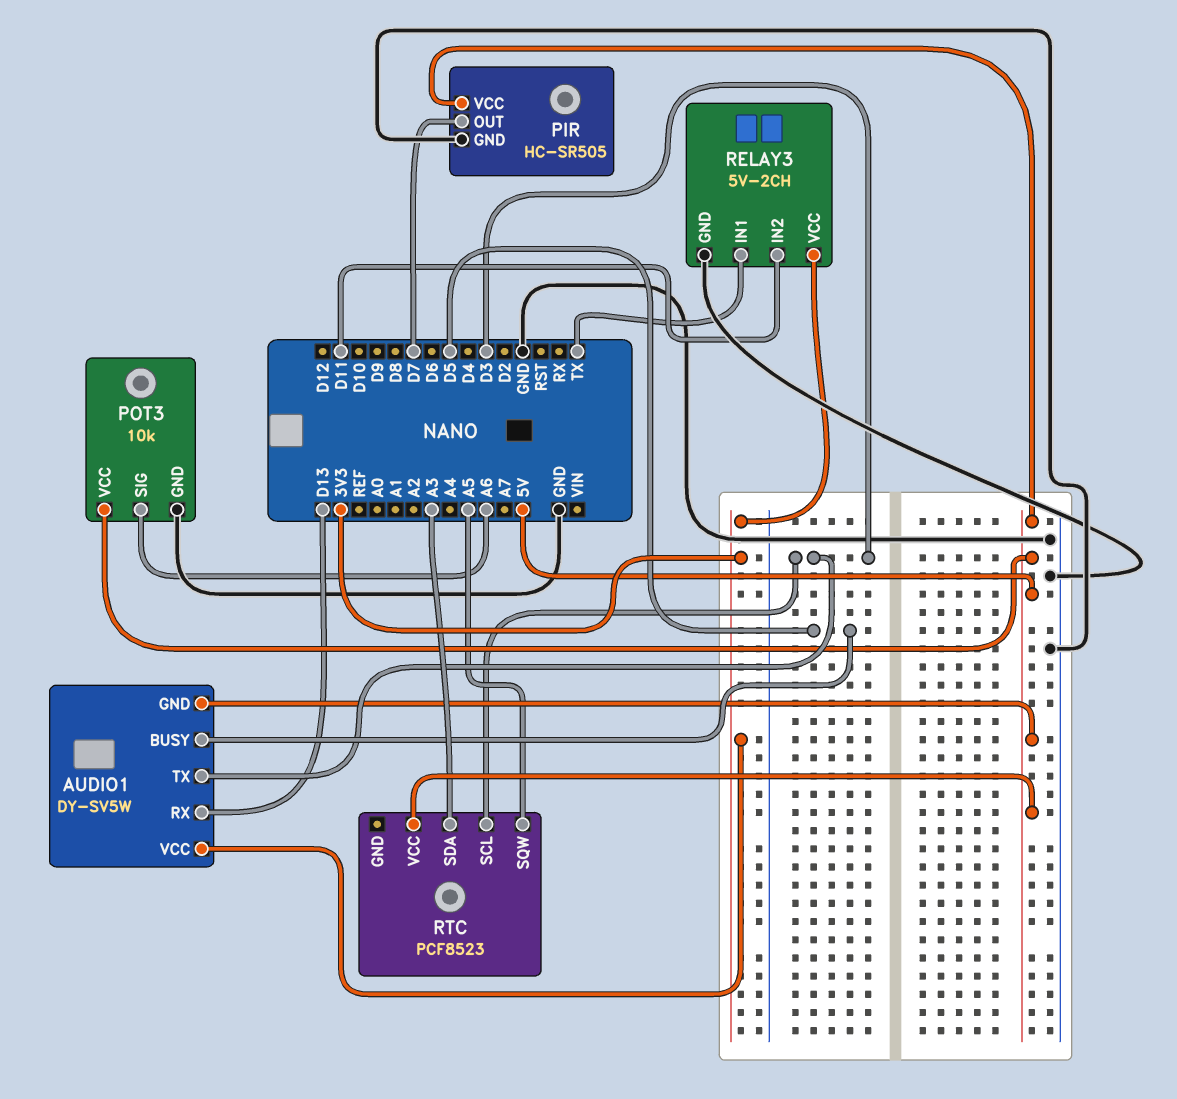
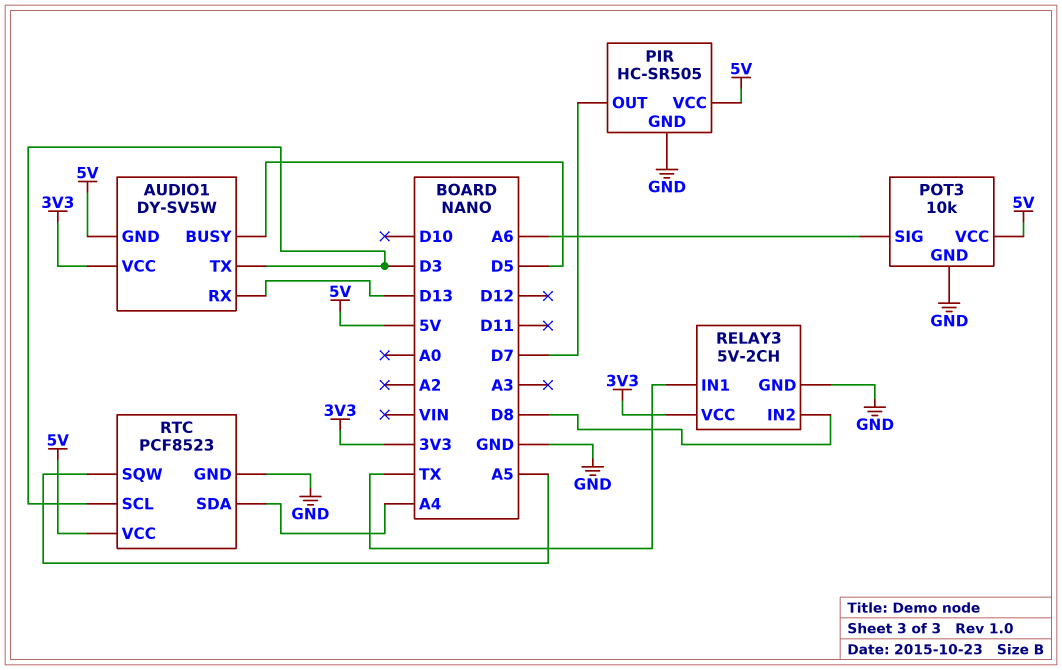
RELAY3 pin IN2: D11 -> D8
RTC pin GND: none -> GND
RTC pin SDA: A3 -> A4

